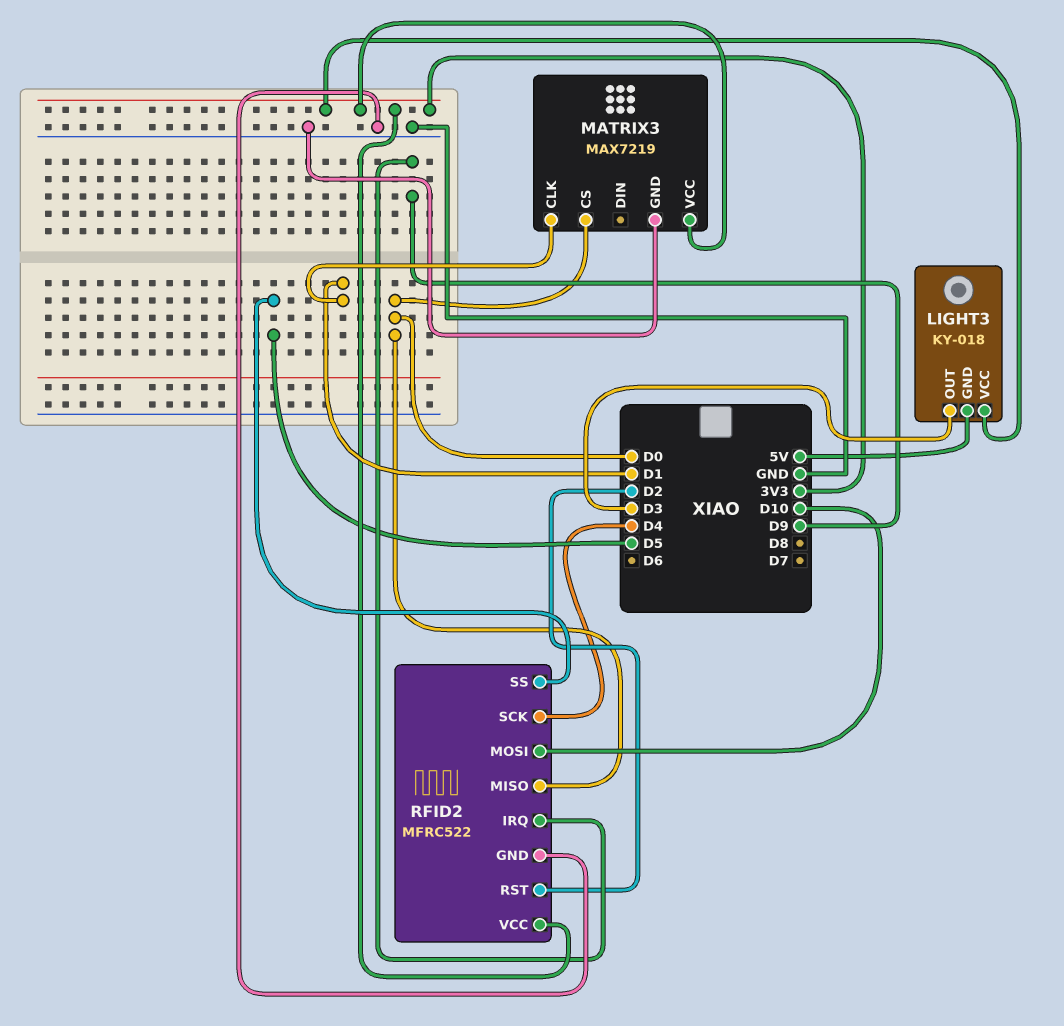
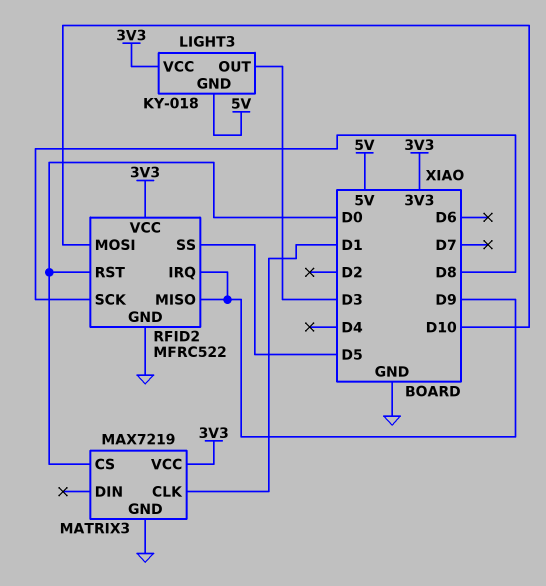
RFID2 pin MISO: D0 -> D9
RFID2 pin RST: D2 -> D0
RFID2 pin SCK: D4 -> D8

